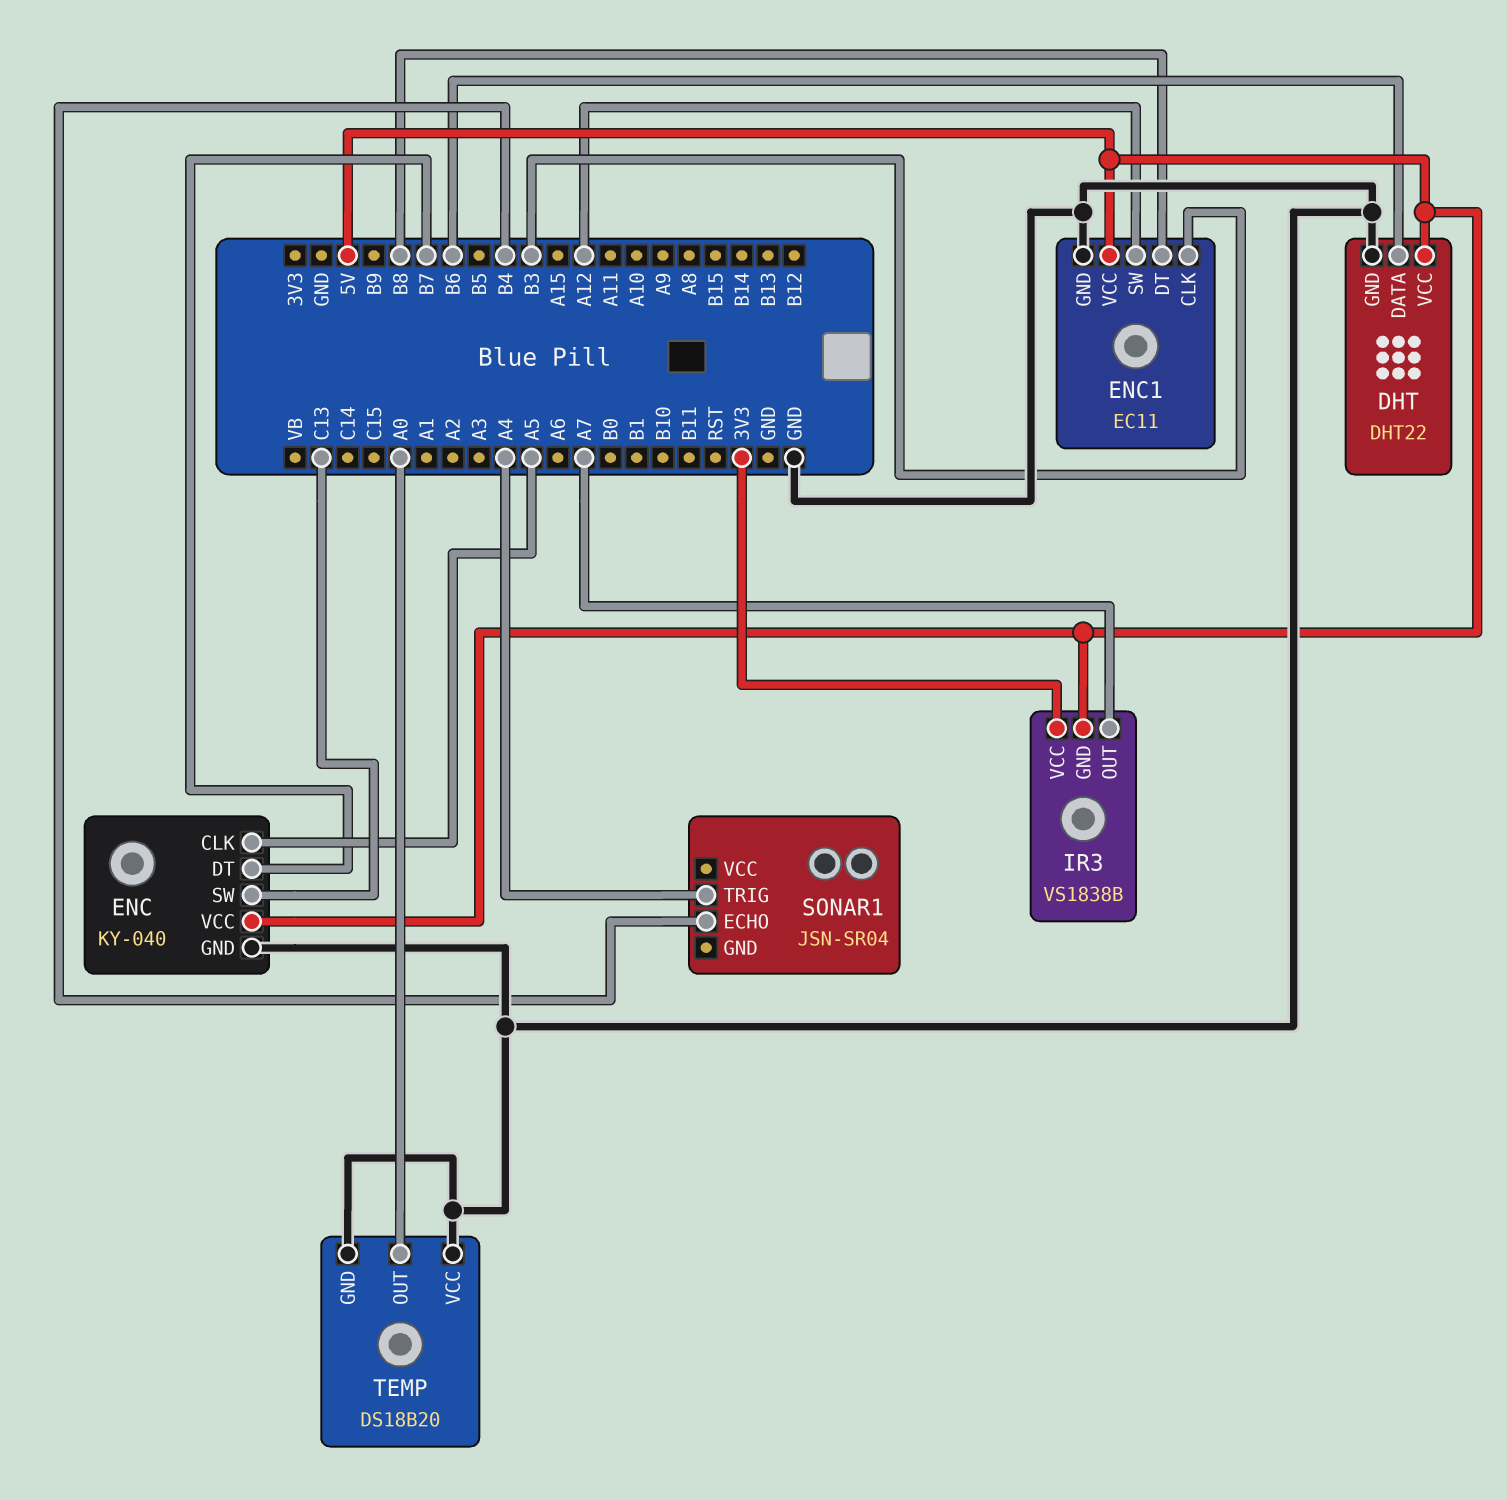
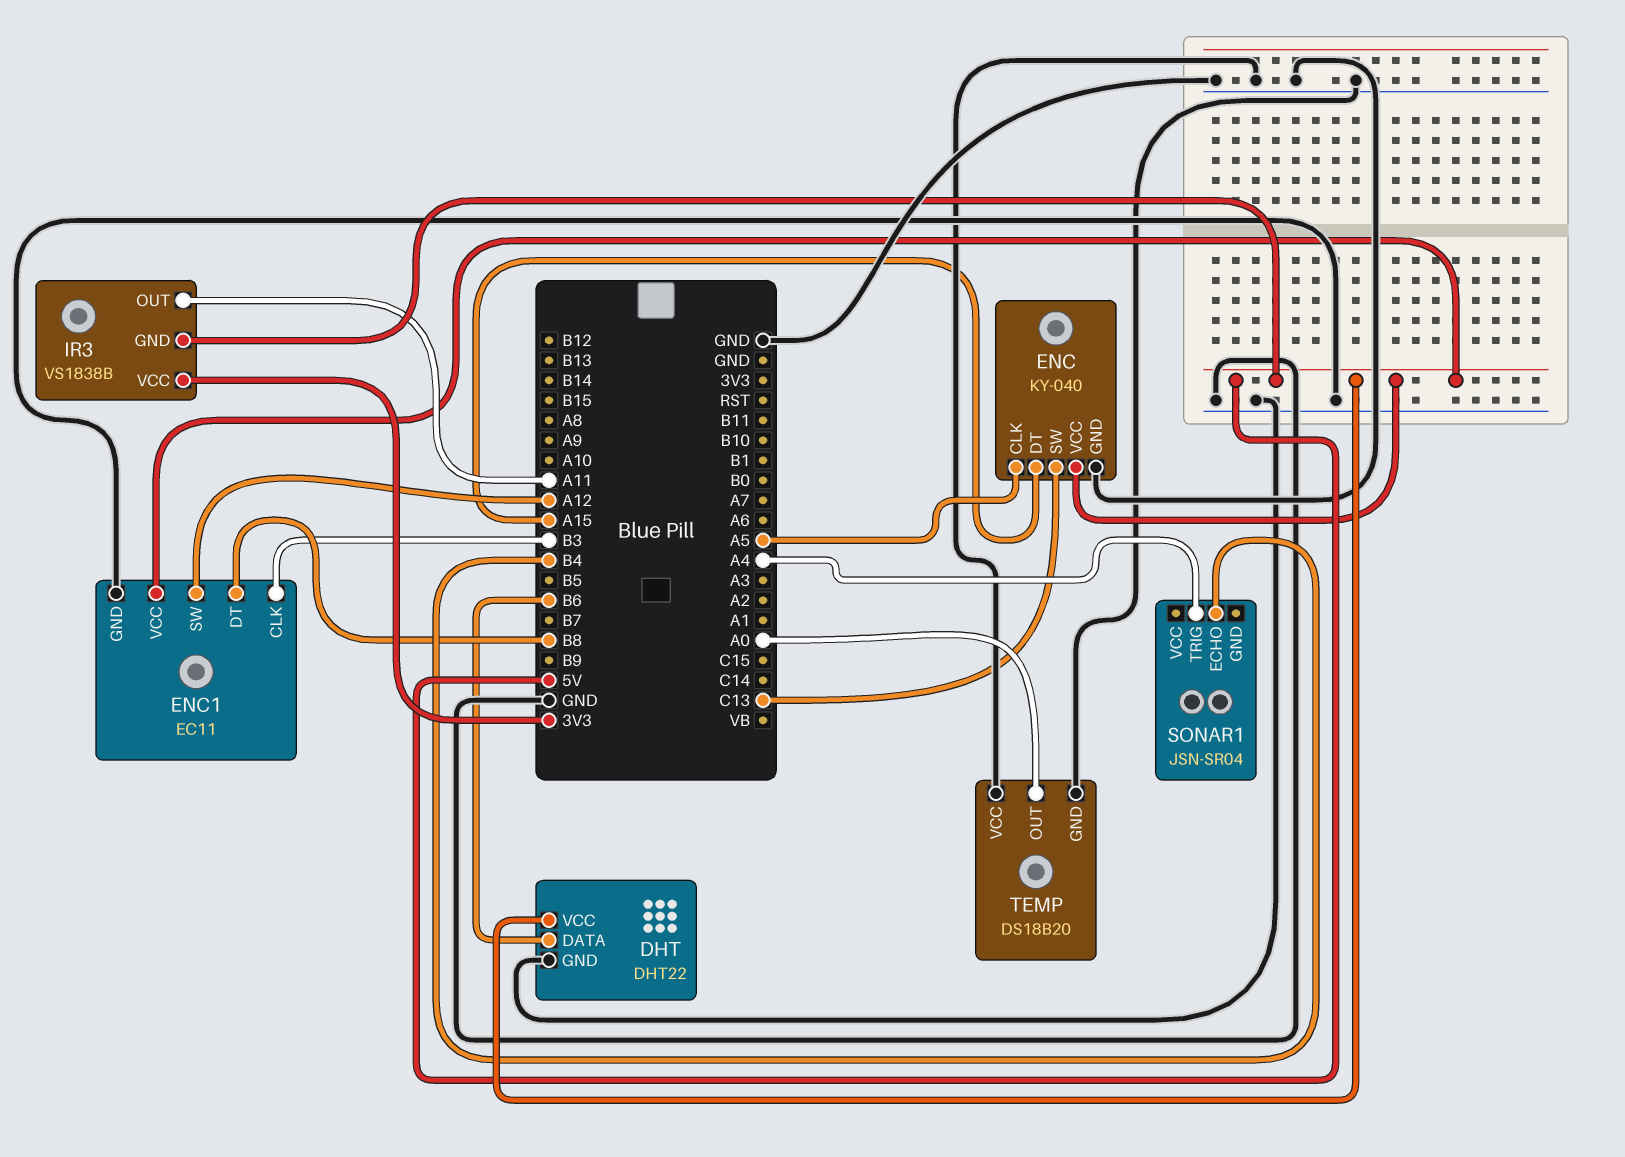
ENC pin DT: B7 -> A15
IR3 pin OUT: A7 -> A11

